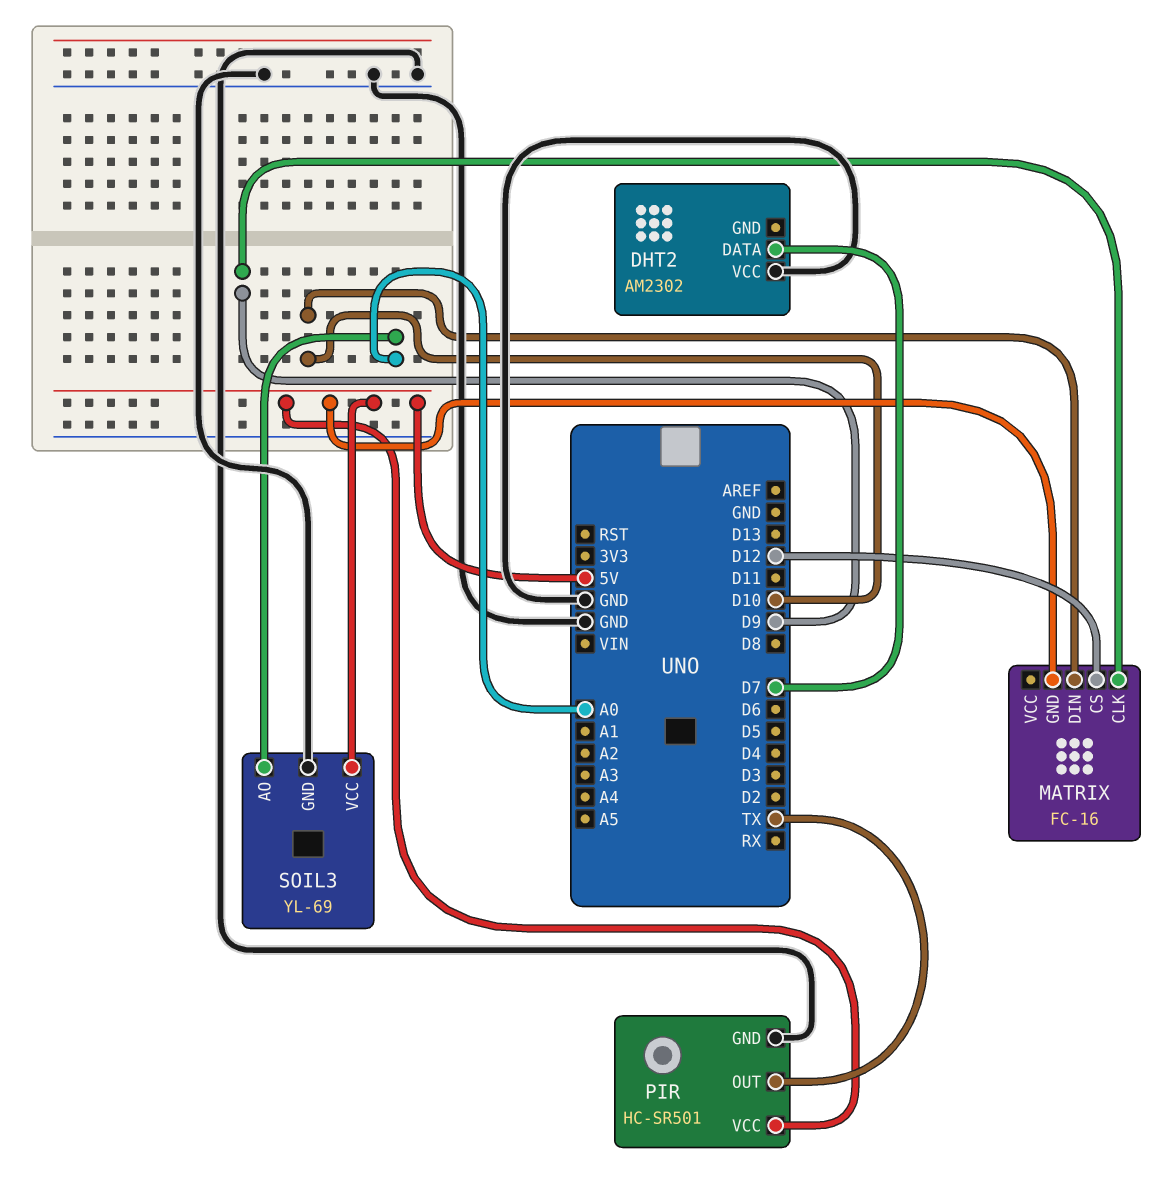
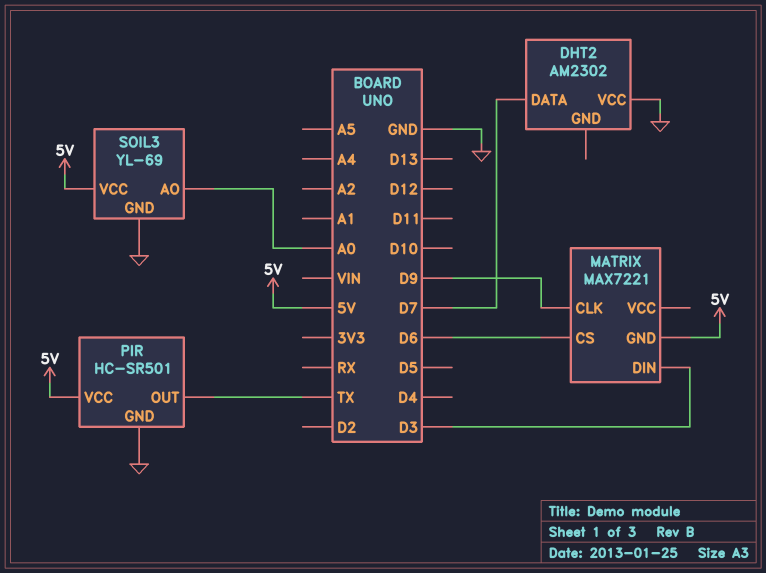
MATRIX: FC-16 -> MAX7221
MATRIX pin CS: D12 -> D6
MATRIX pin DIN: D10 -> D3

